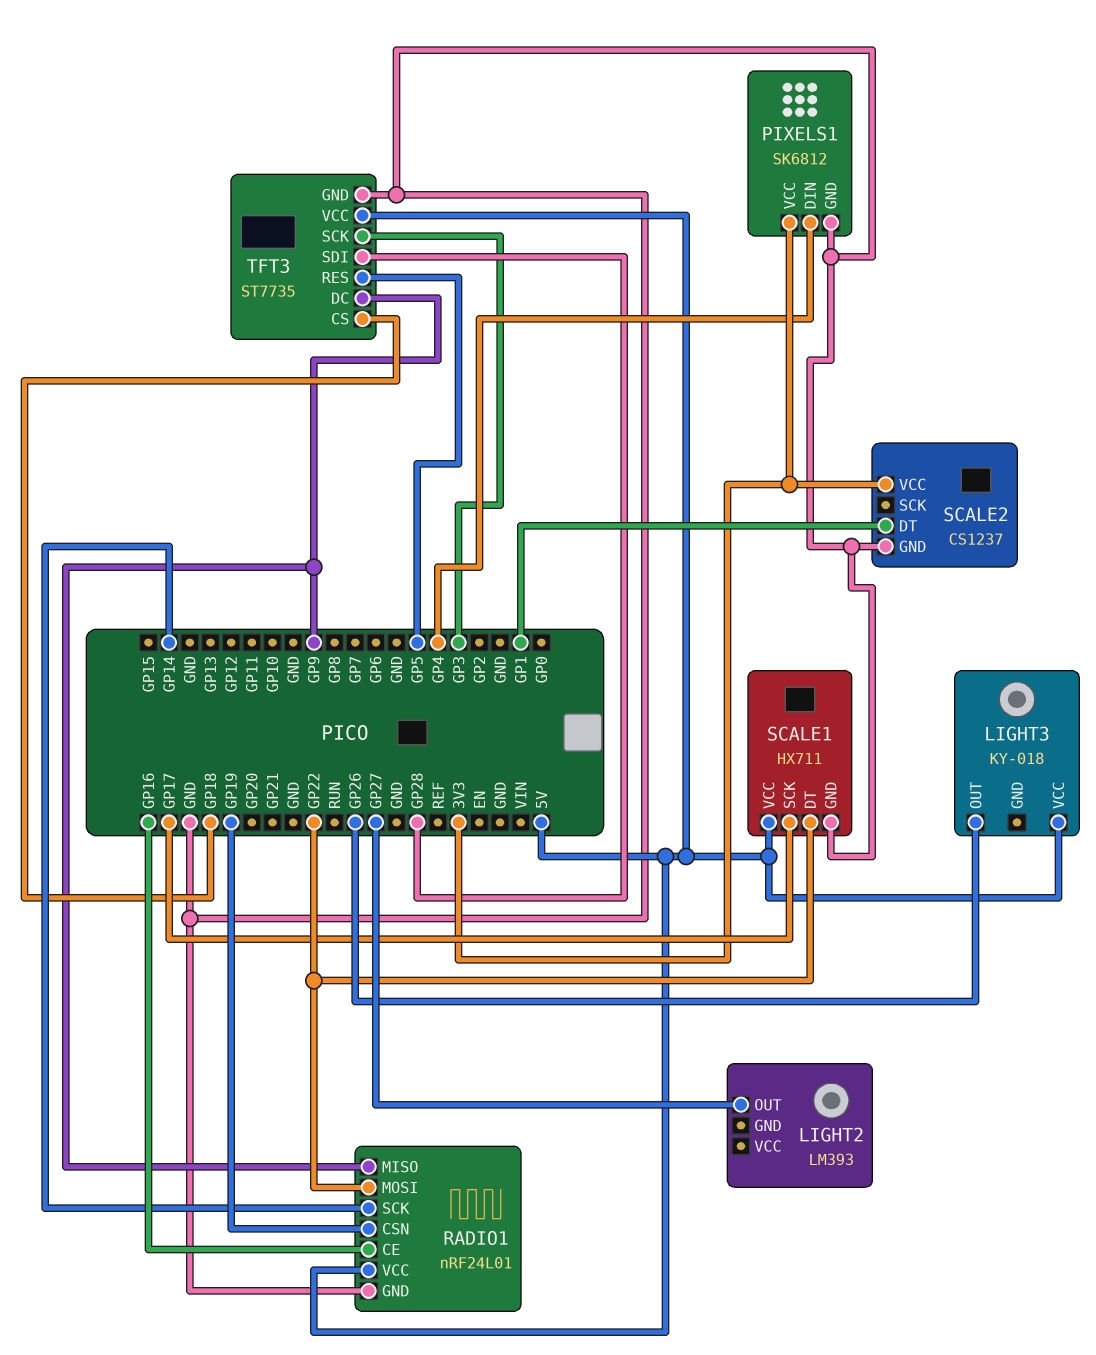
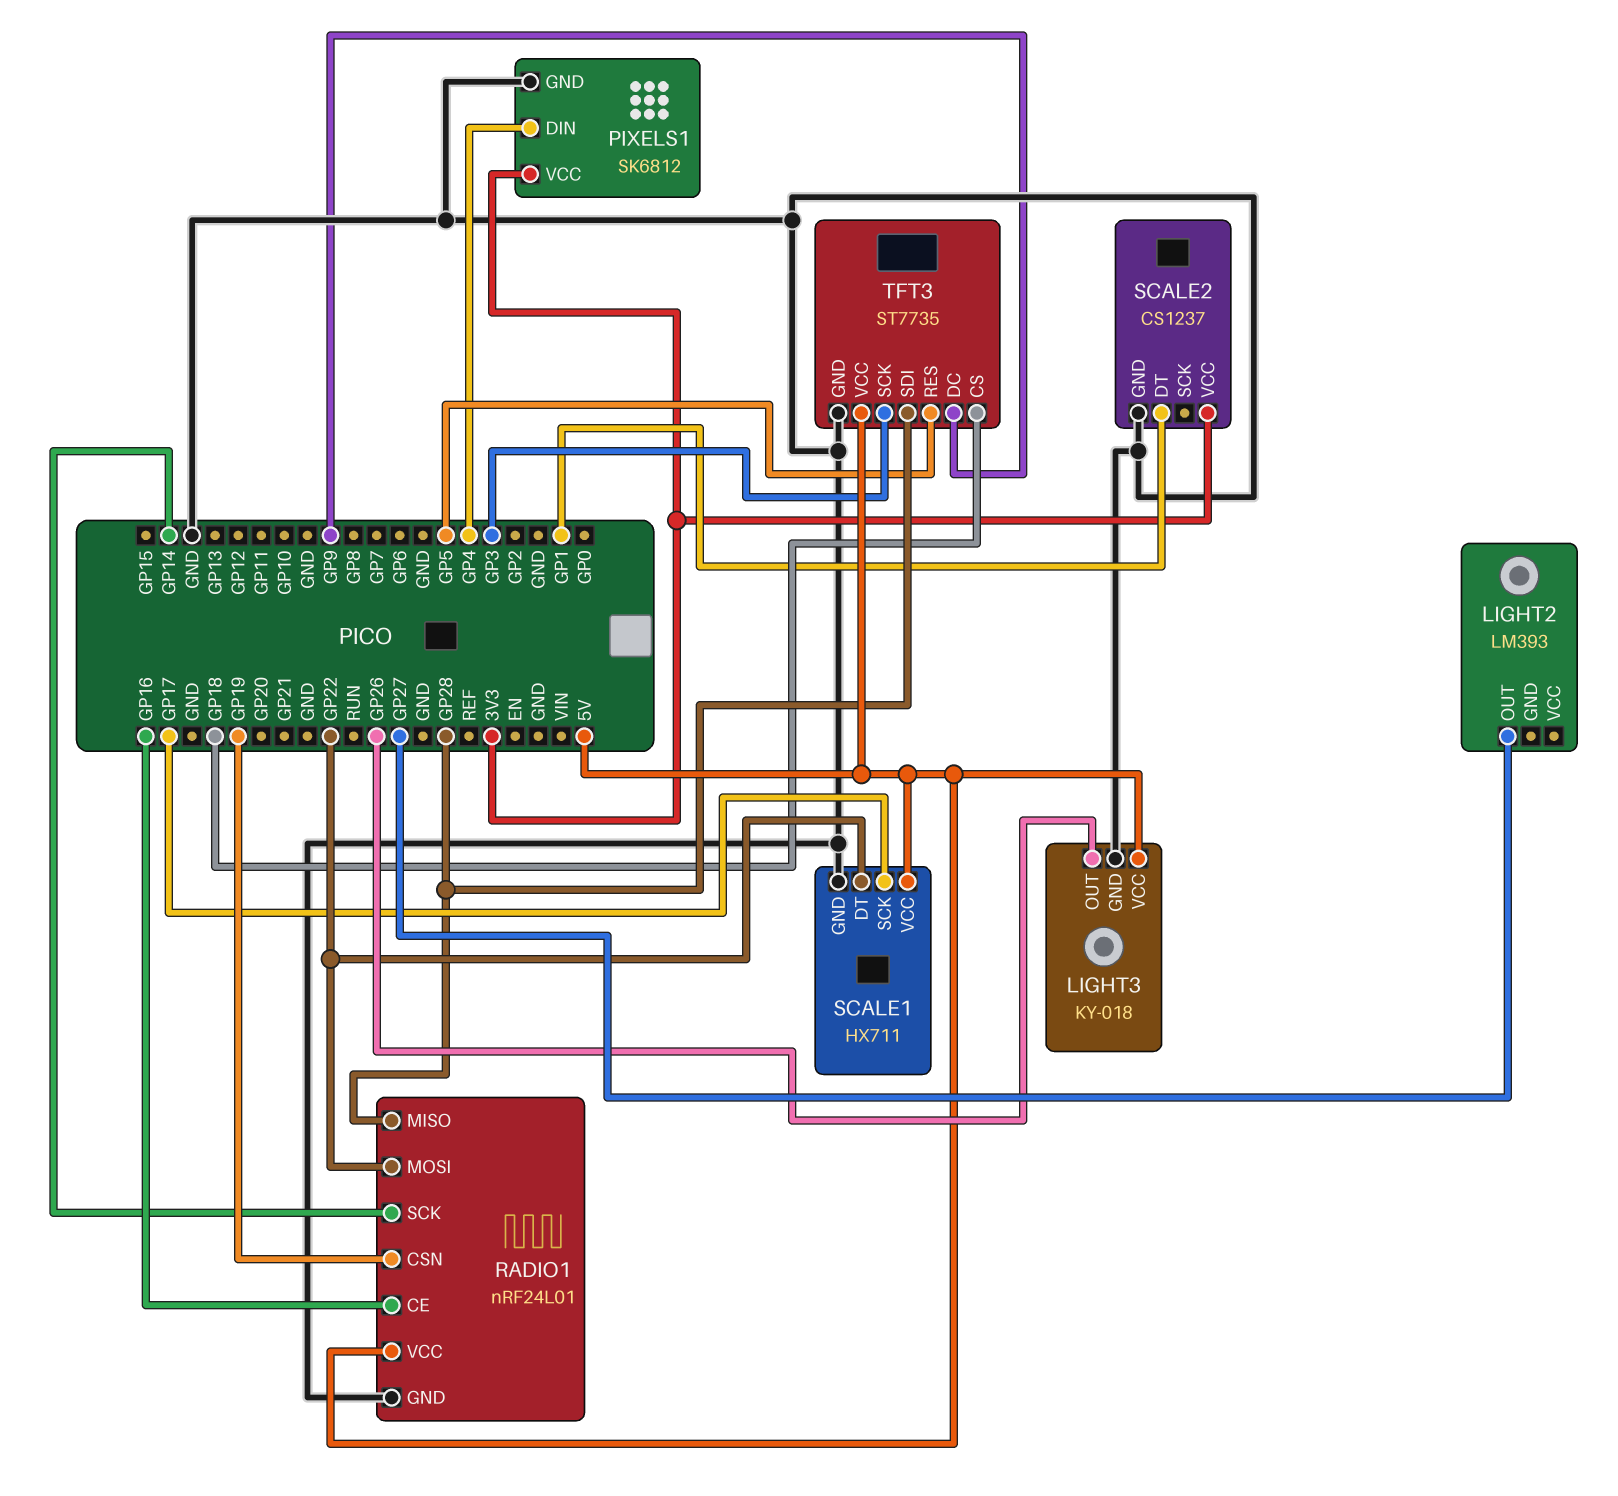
LIGHT3 pin GND: none -> GND
RADIO1 pin MISO: GP9 -> GP28

